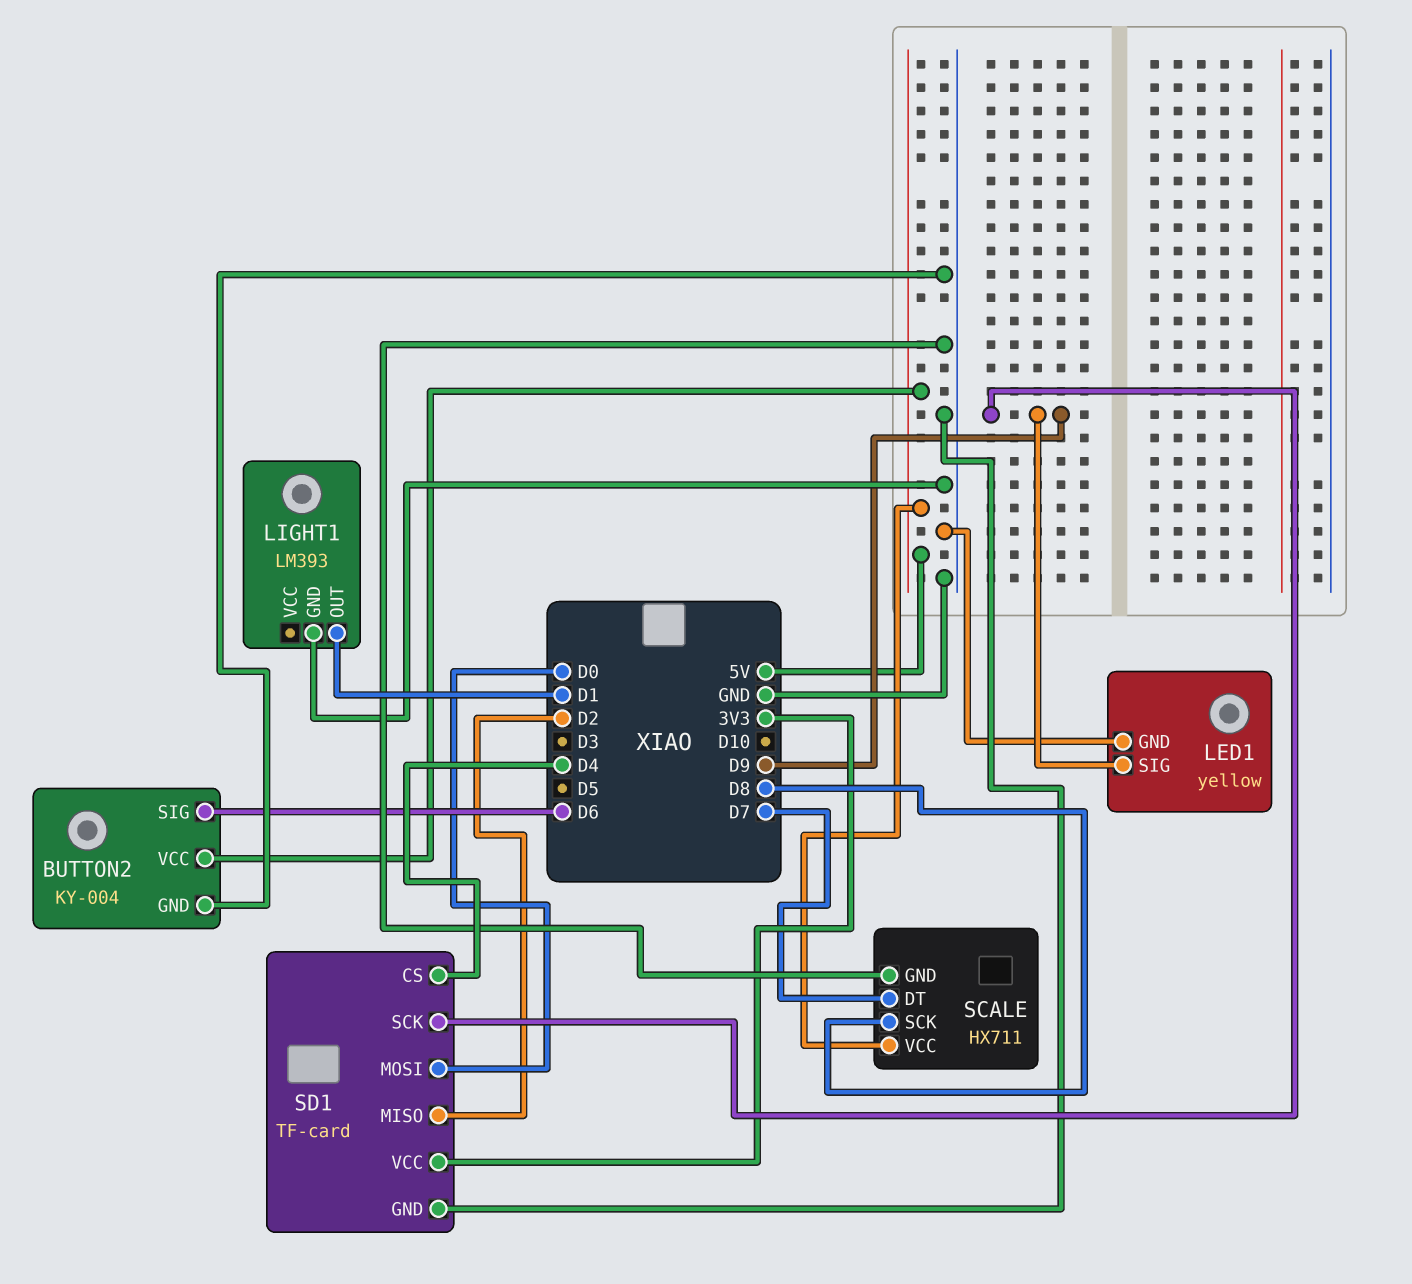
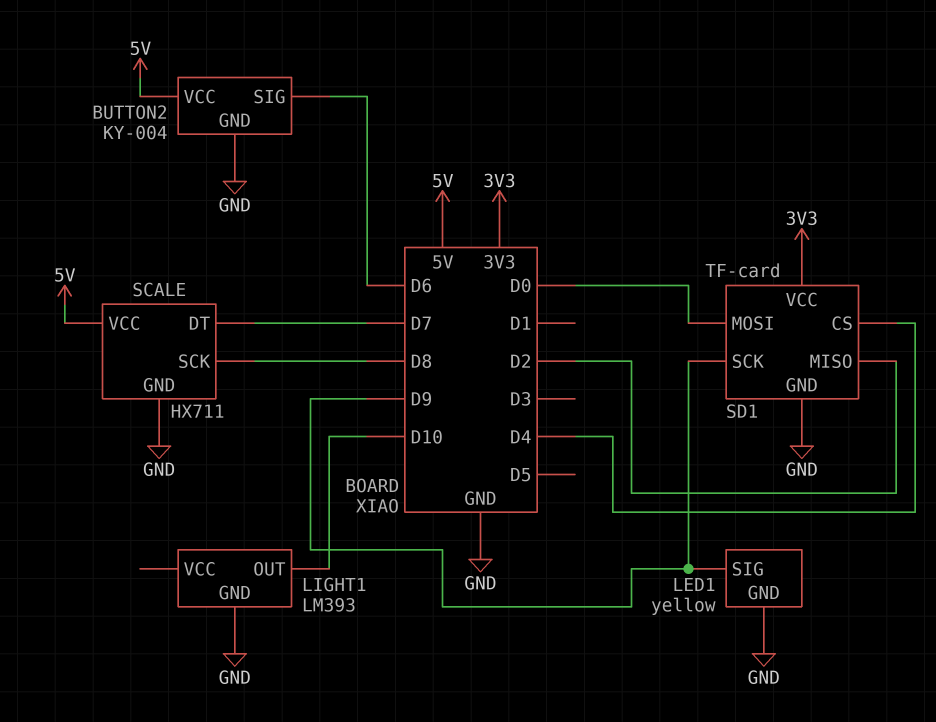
LIGHT1 pin OUT: D1 -> D10

